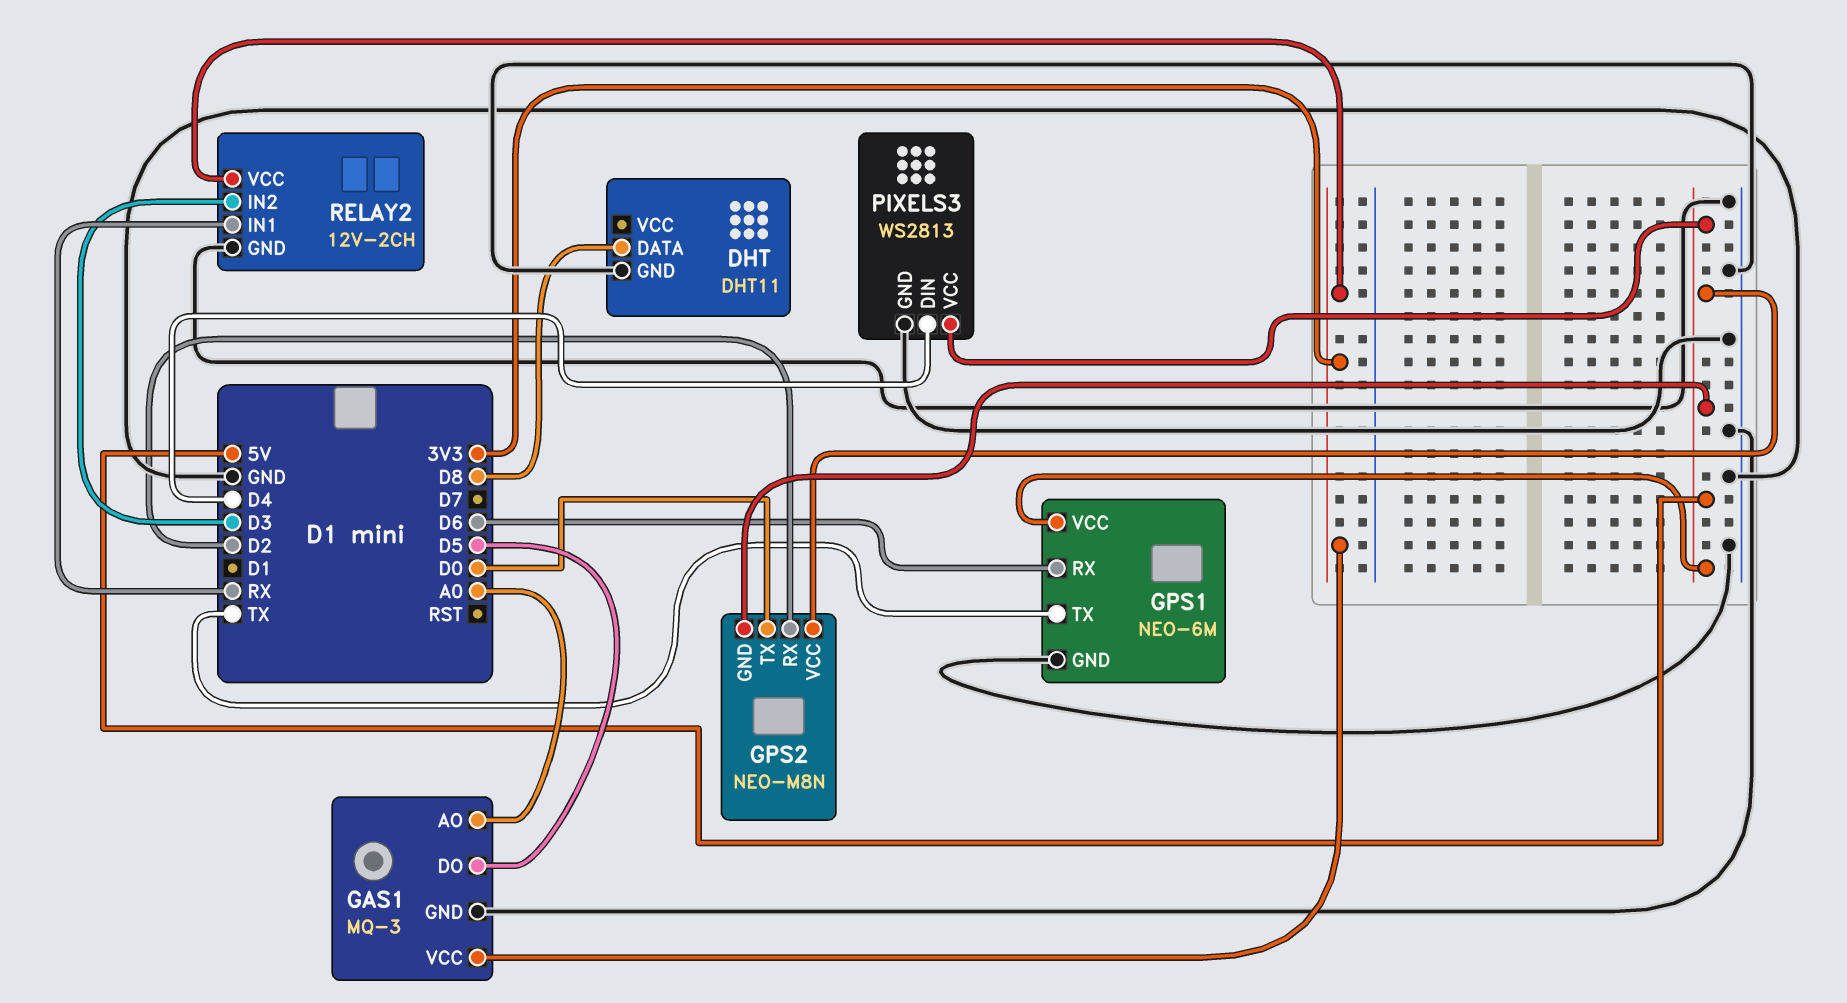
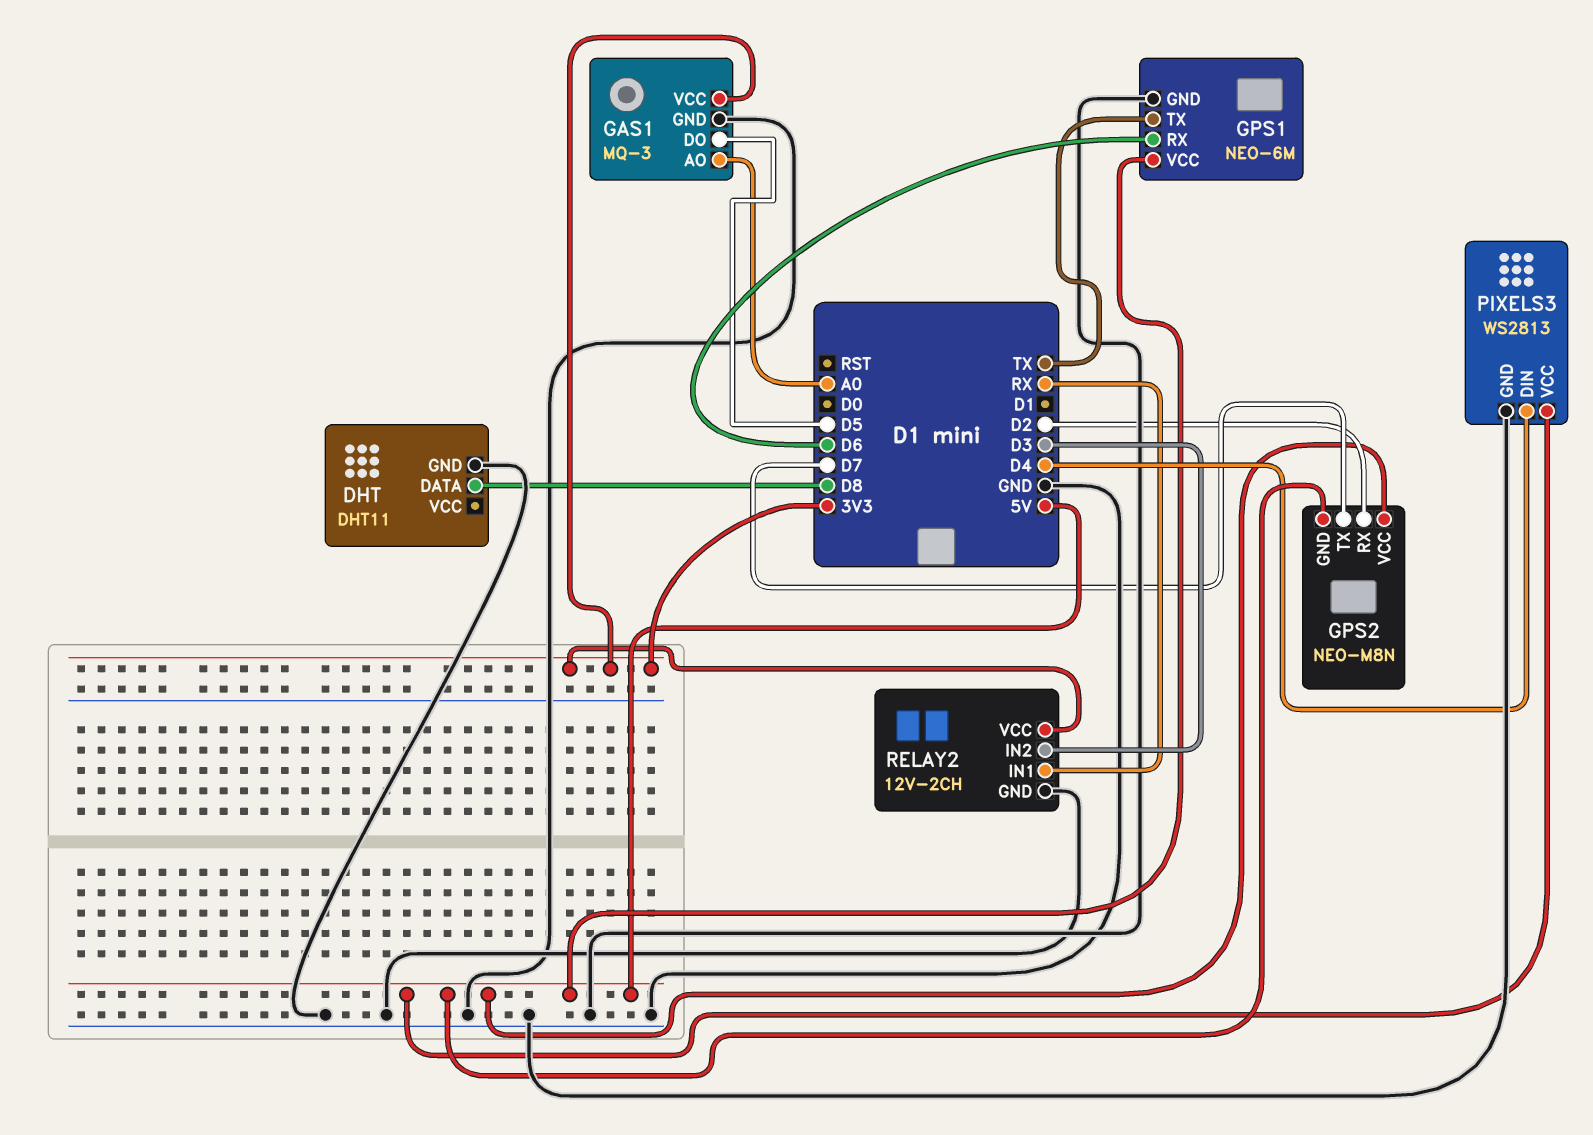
GPS2 pin TX: D0 -> D7

